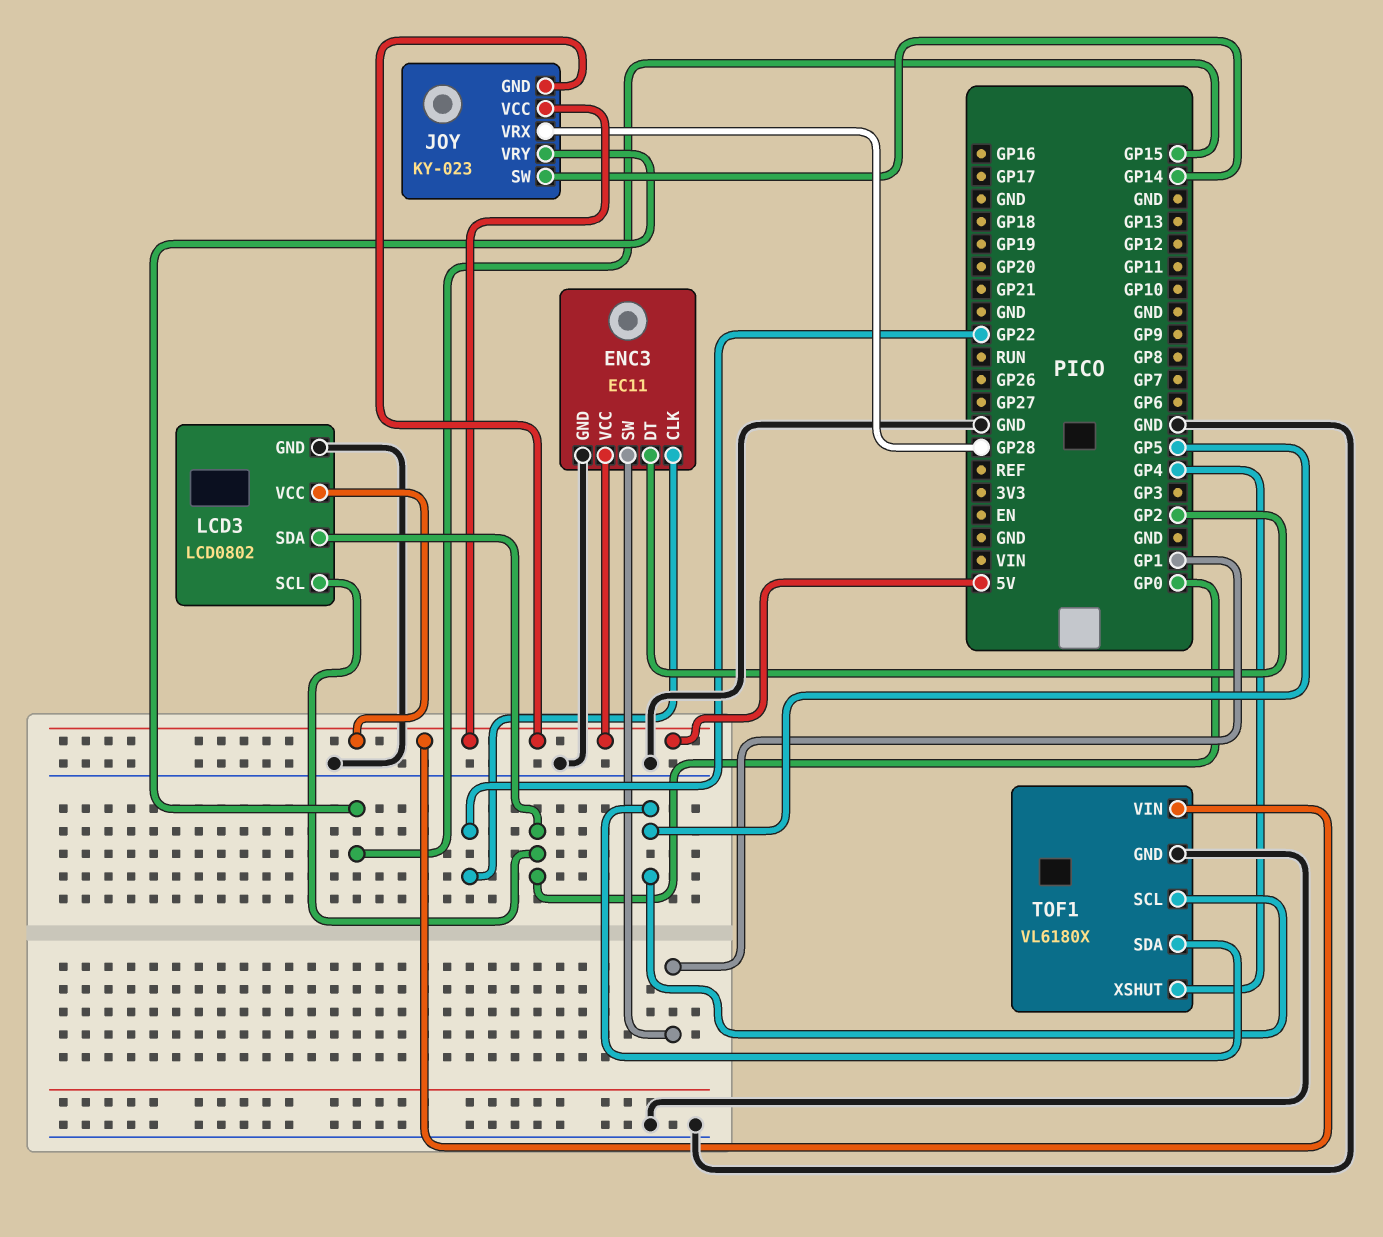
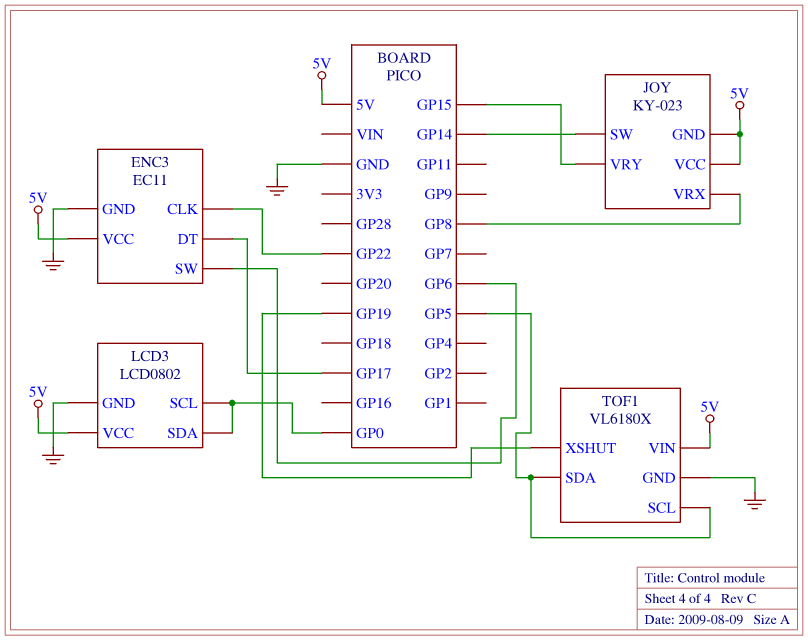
ENC3 pin DT: GP2 -> GP17
ENC3 pin SW: GP1 -> GP6
JOY pin VRX: GP28 -> GP8
TOF1 pin XSHUT: GP4 -> GP19

